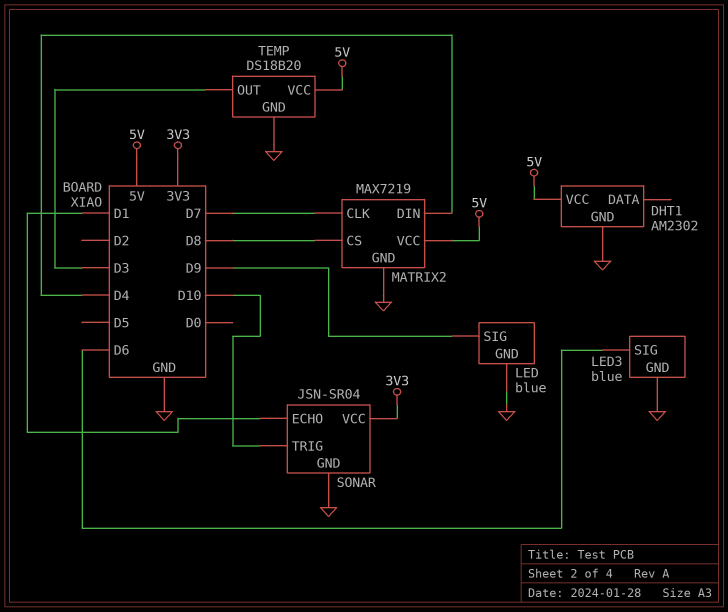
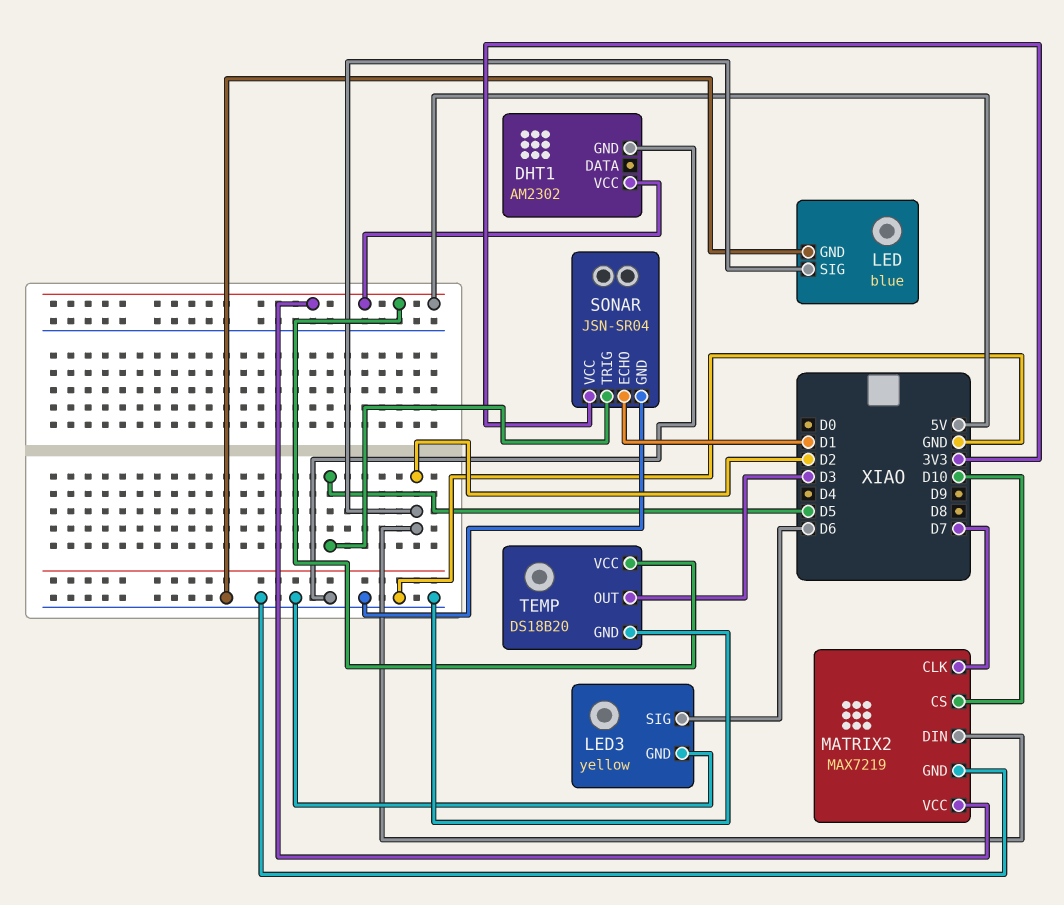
LED pin SIG: D9 -> D2
LED3: blue -> yellow
MATRIX2 pin CS: D8 -> D10
MATRIX2 pin DIN: D4 -> D2
SONAR pin TRIG: D10 -> D5

